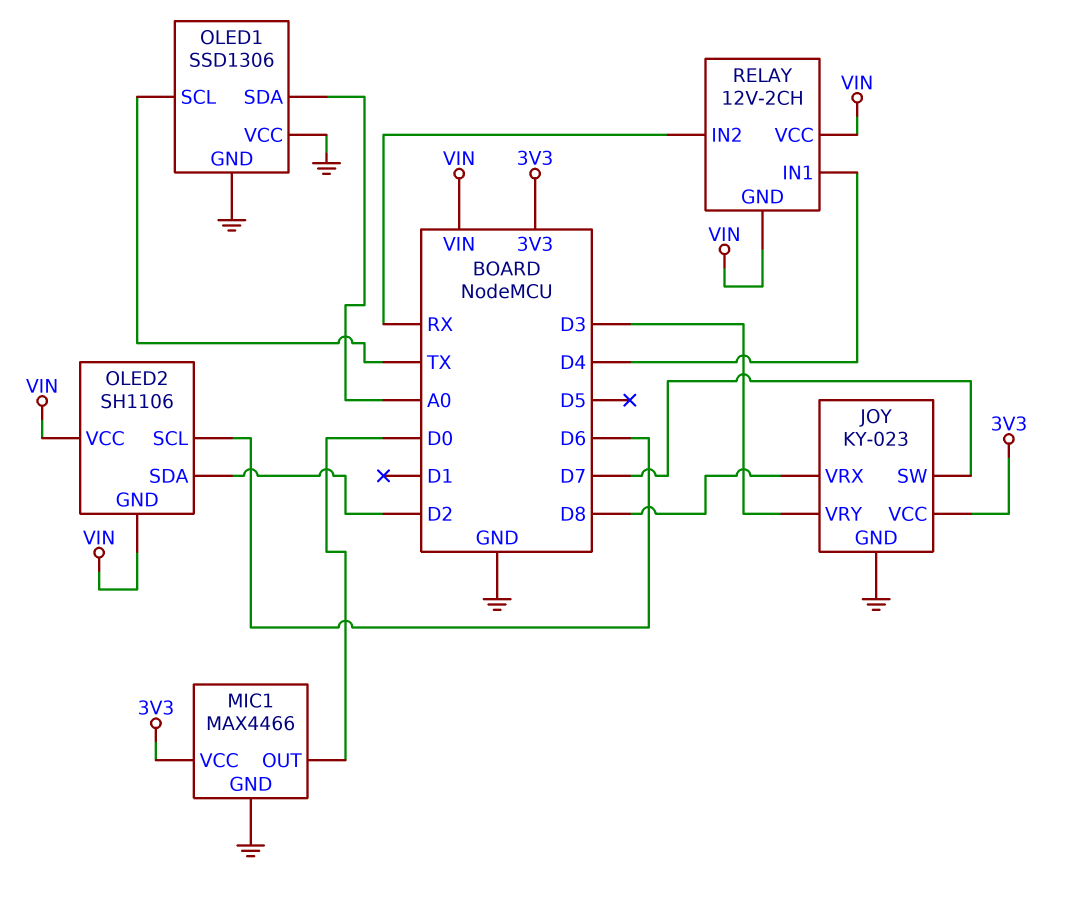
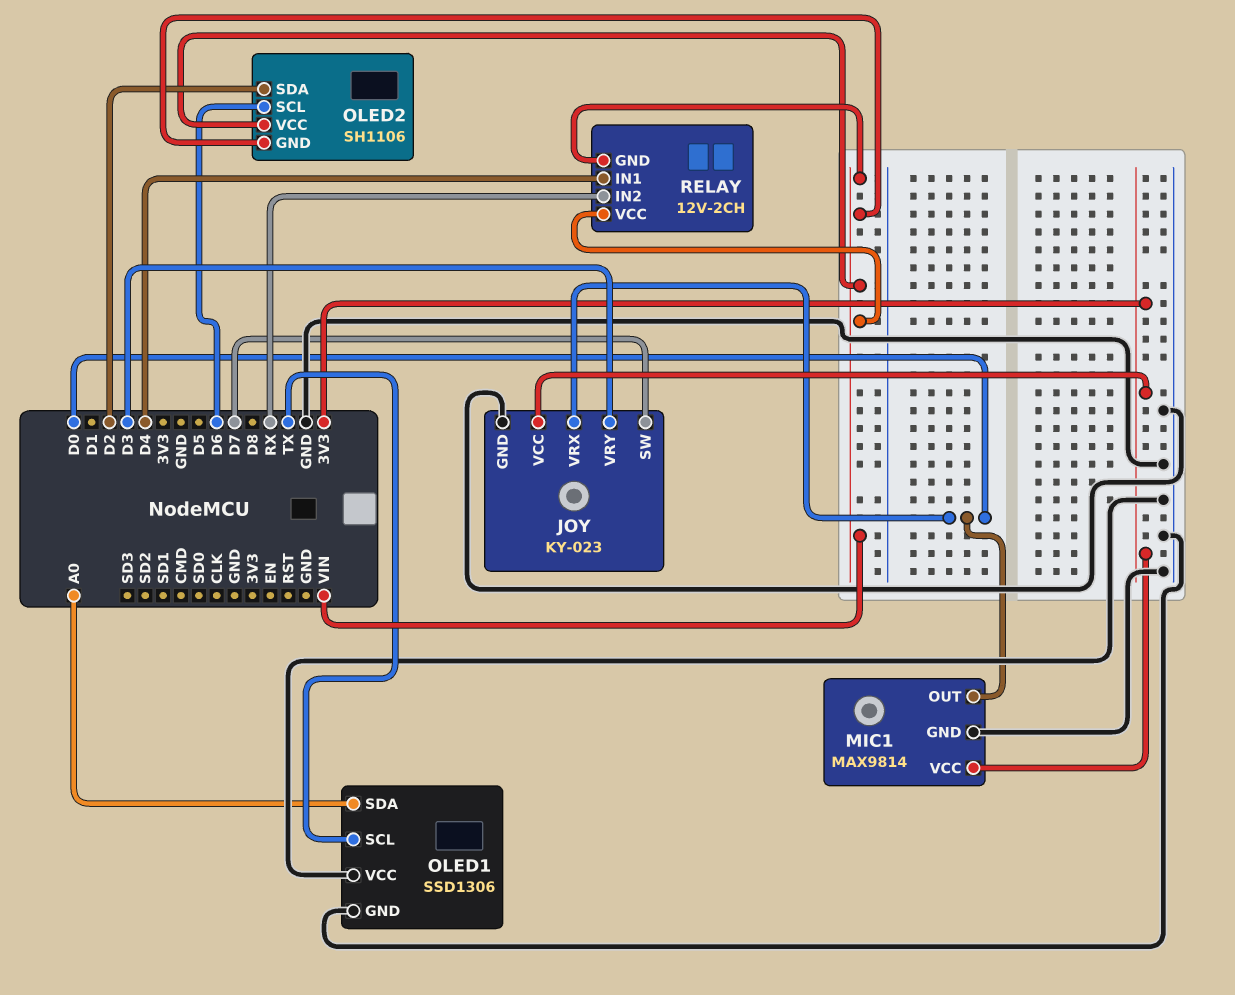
JOY pin VRX: D8 -> D0
MIC1: MAX4466 -> MAX9814

